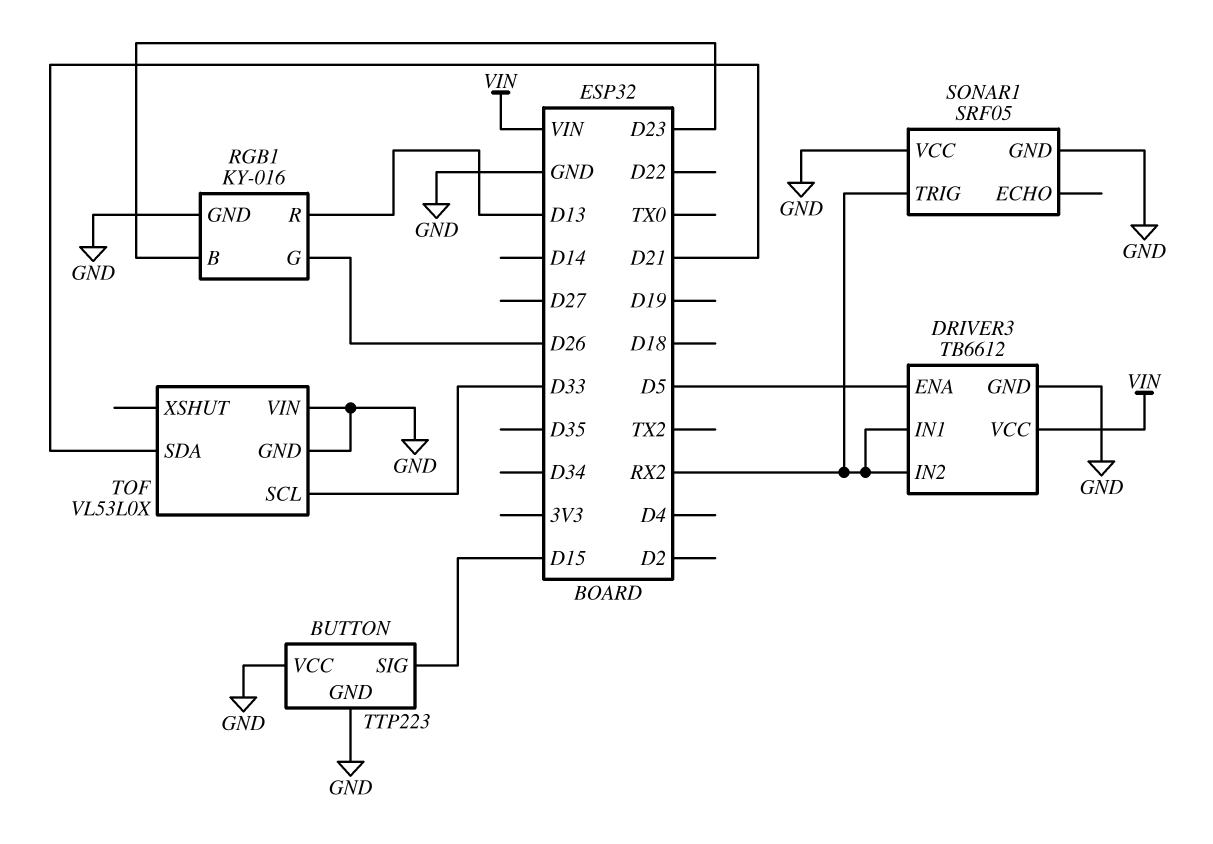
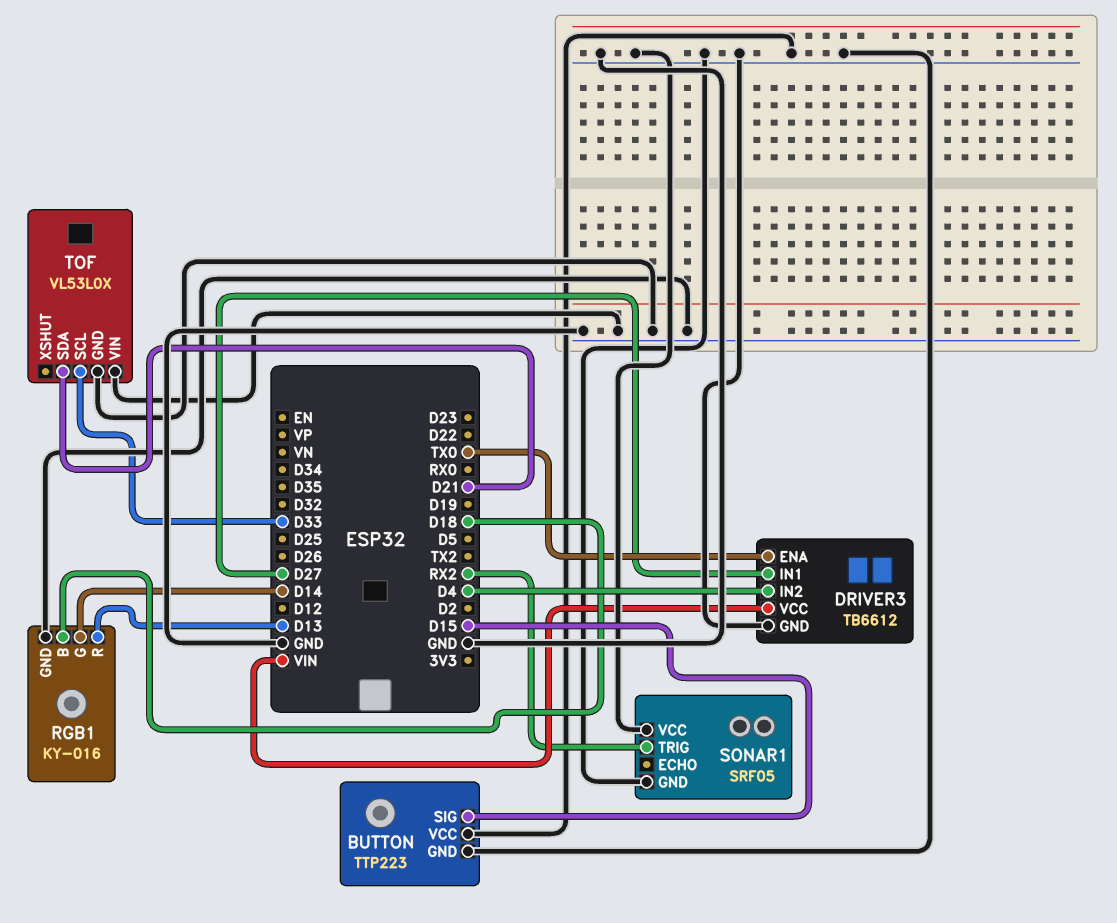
DRIVER3 pin ENA: D5 -> TX0
DRIVER3 pin IN1: RX2 -> D27
DRIVER3 pin IN2: RX2 -> D4
RGB1 pin B: D23 -> D18
RGB1 pin G: D26 -> D14

